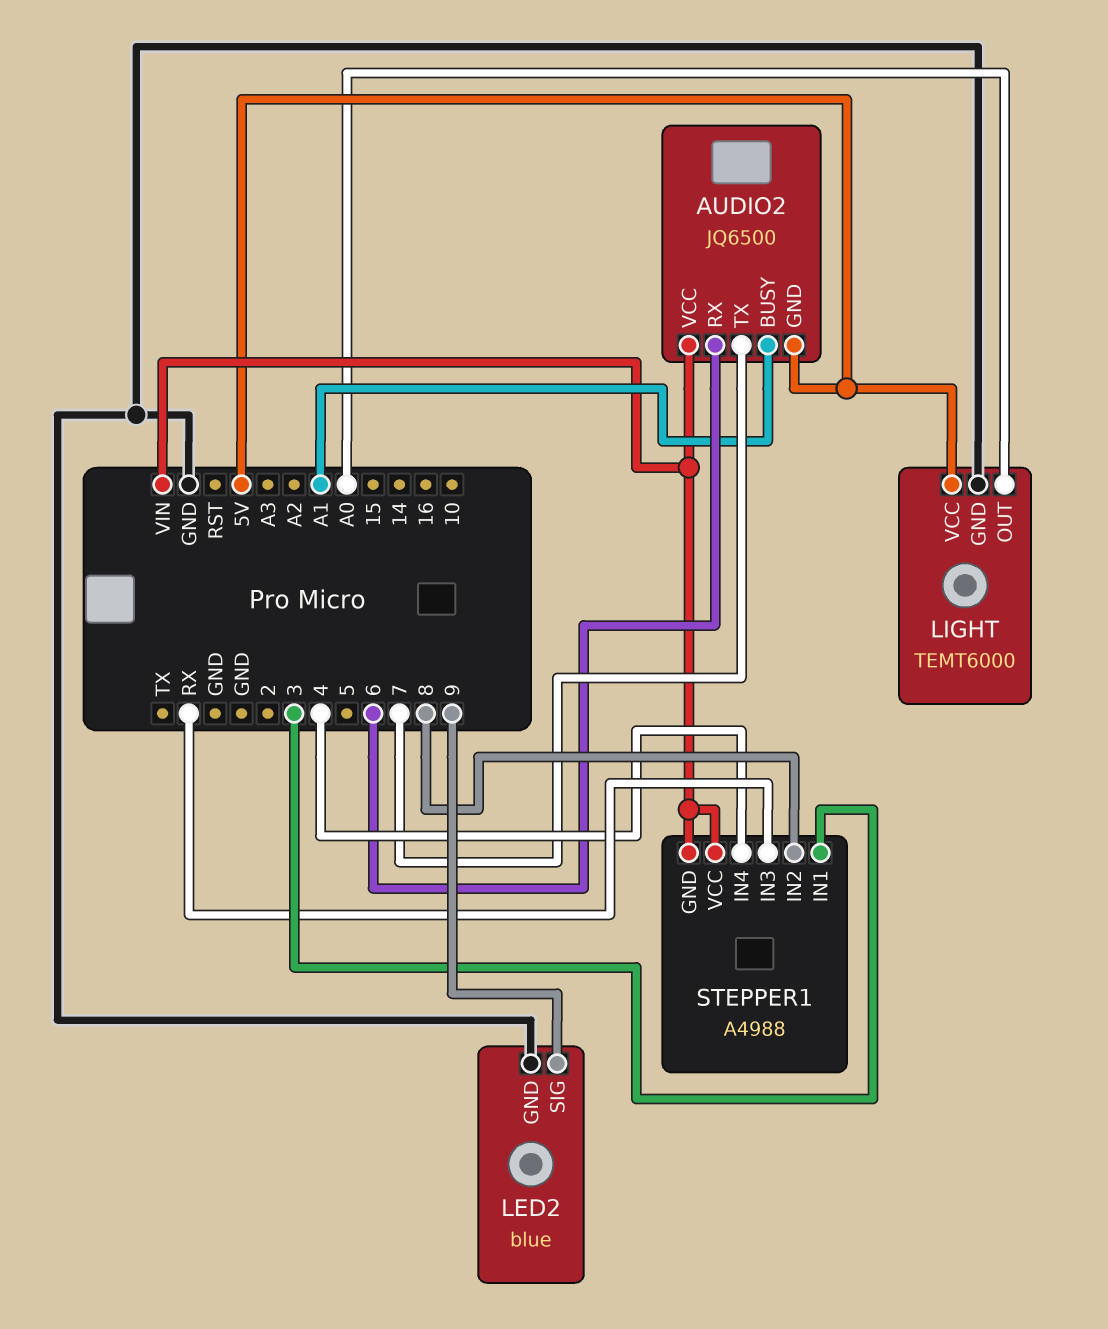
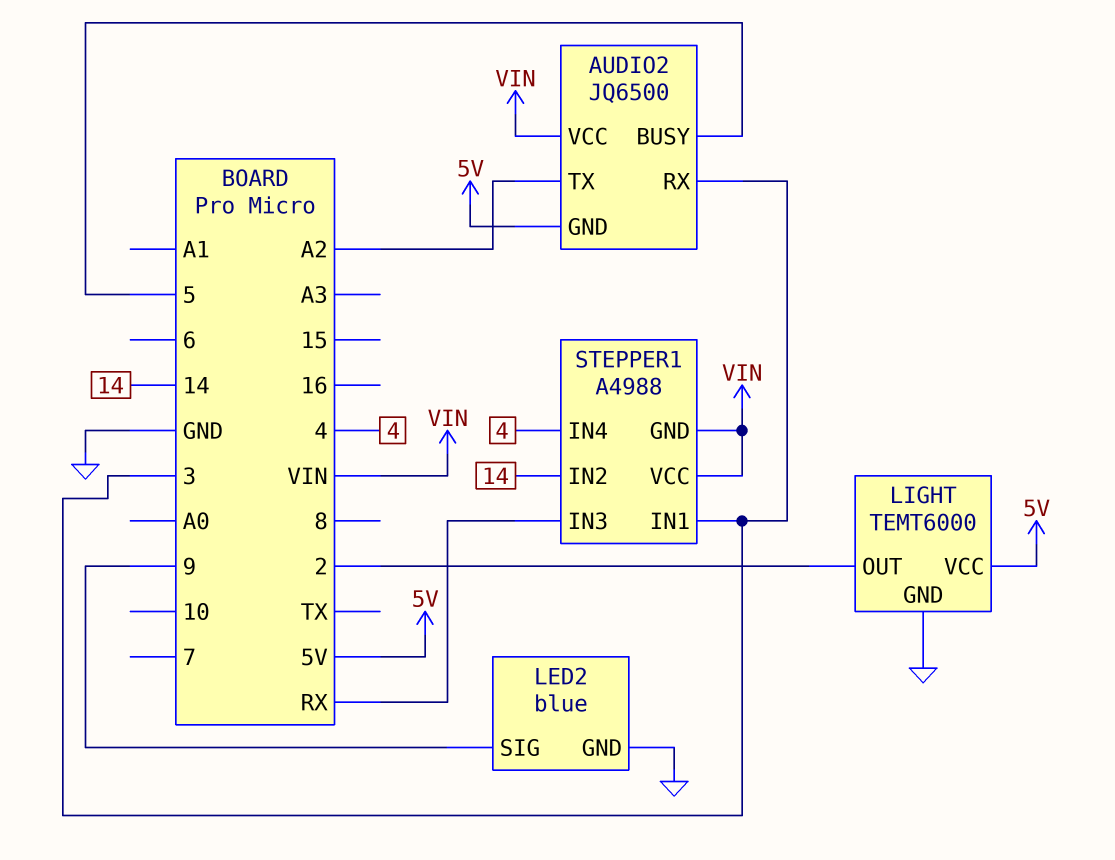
AUDIO2 pin BUSY: A1 -> 5
AUDIO2 pin RX: 6 -> 3
AUDIO2 pin TX: 7 -> A2
LIGHT pin OUT: A0 -> 2
STEPPER1 pin IN2: 8 -> 14

